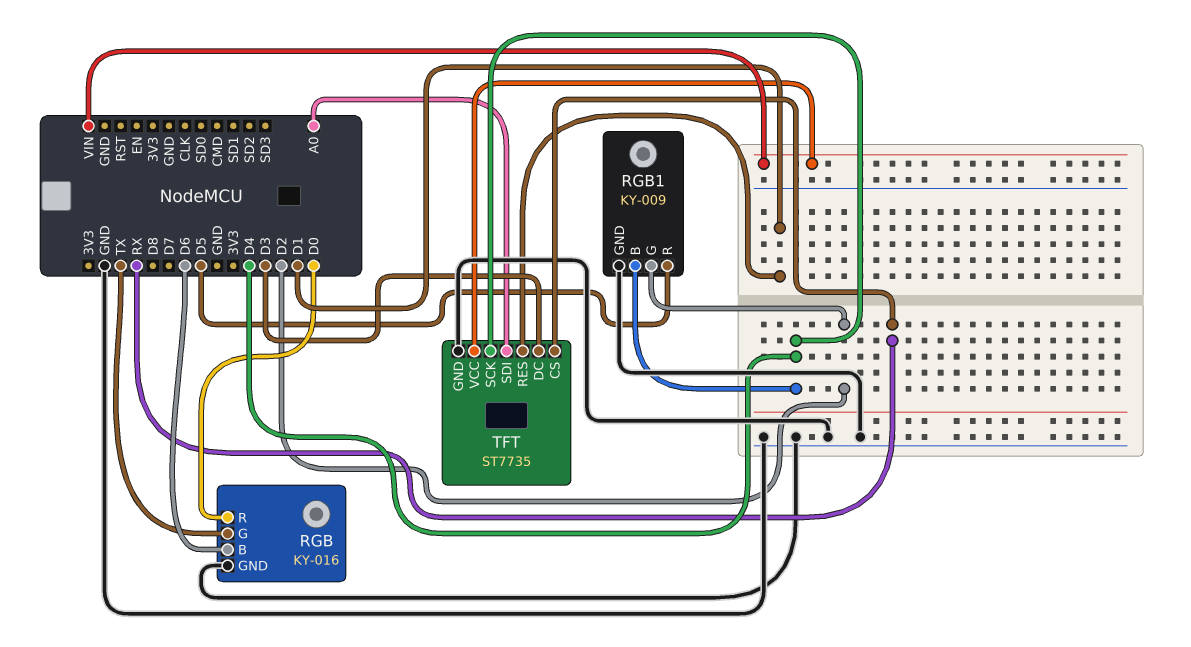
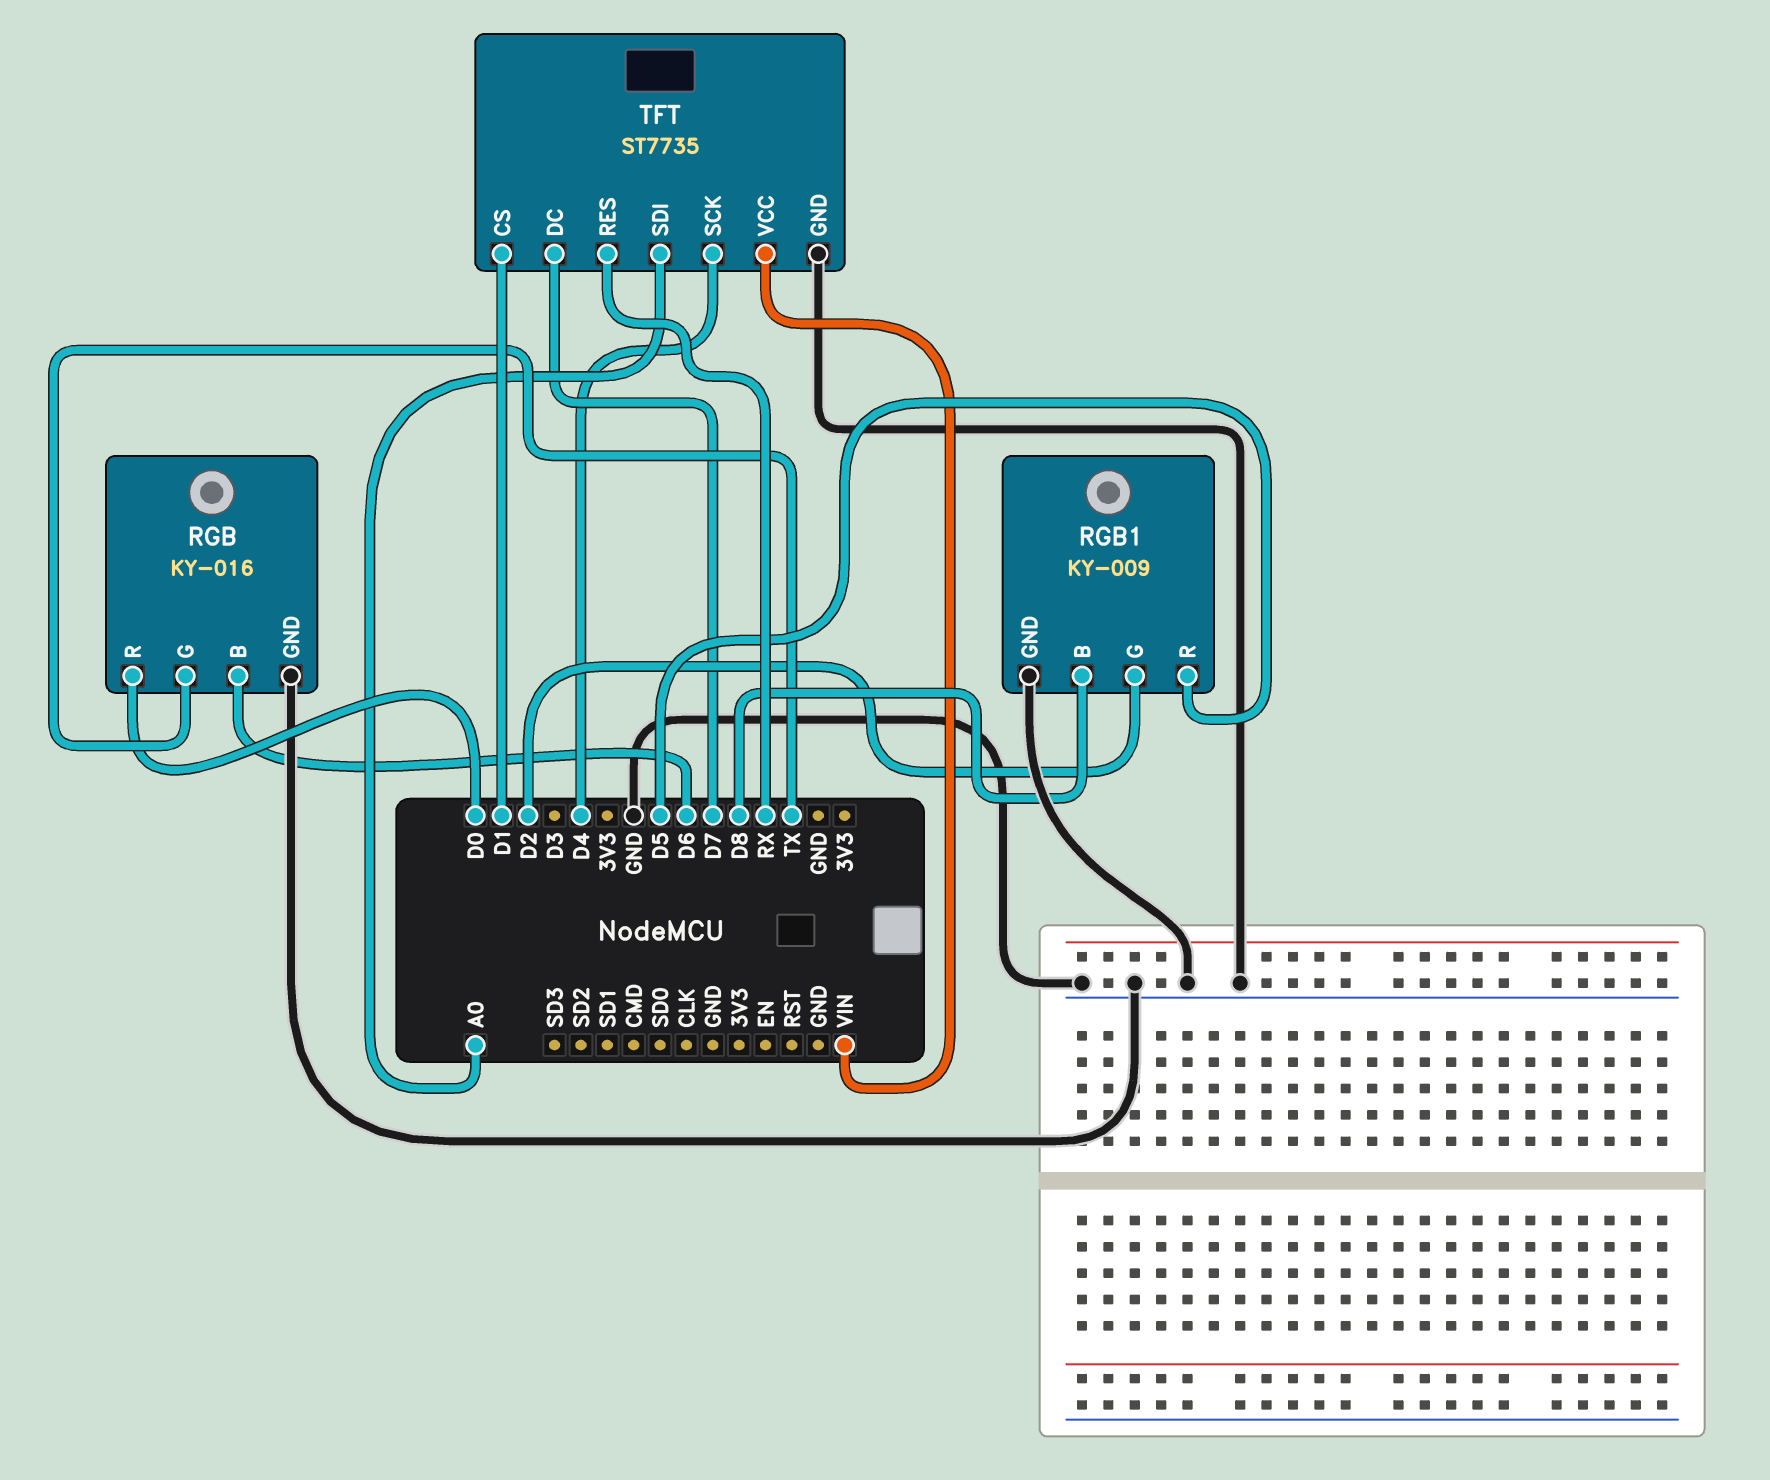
RGB1 pin B: D4 -> D8
TFT pin CS: RX -> D1
TFT pin DC: D3 -> D7
TFT pin RES: D1 -> RX

